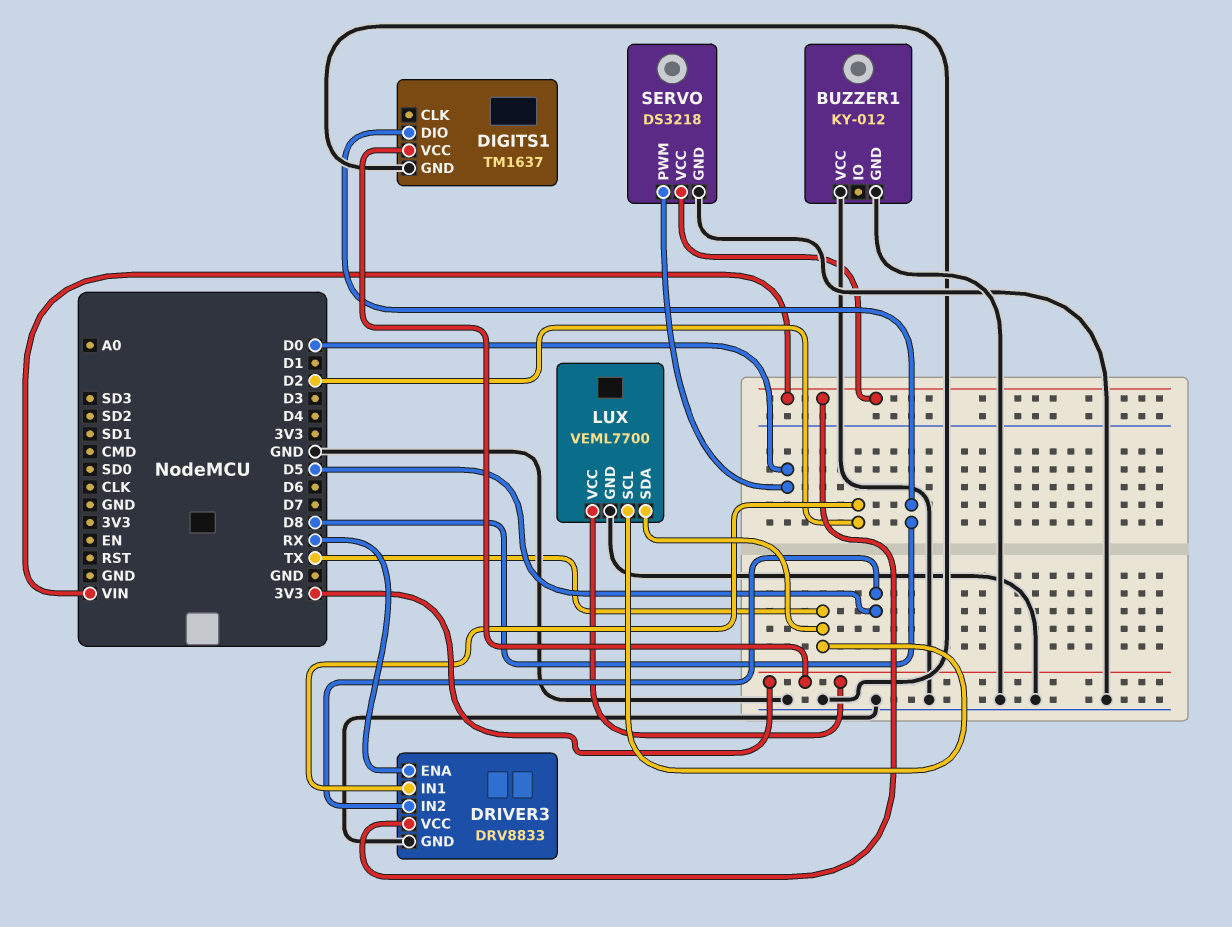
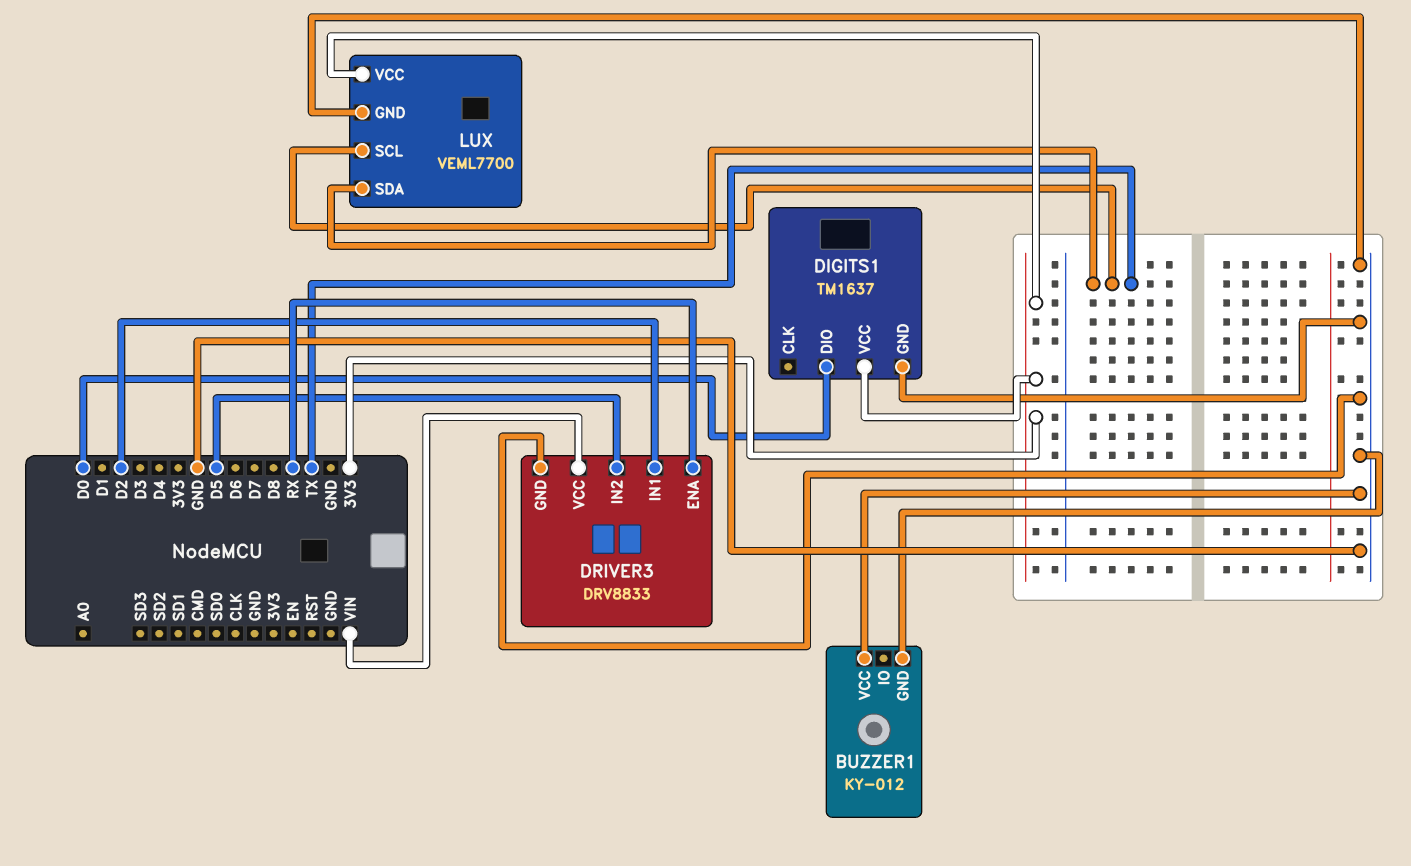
DIGITS1 pin DIO: D8 -> D0
SERVO: DS3218 -> none
SERVO pin GND: GND -> none
SERVO pin PWM: D0 -> none
SERVO pin VCC: VIN -> none

